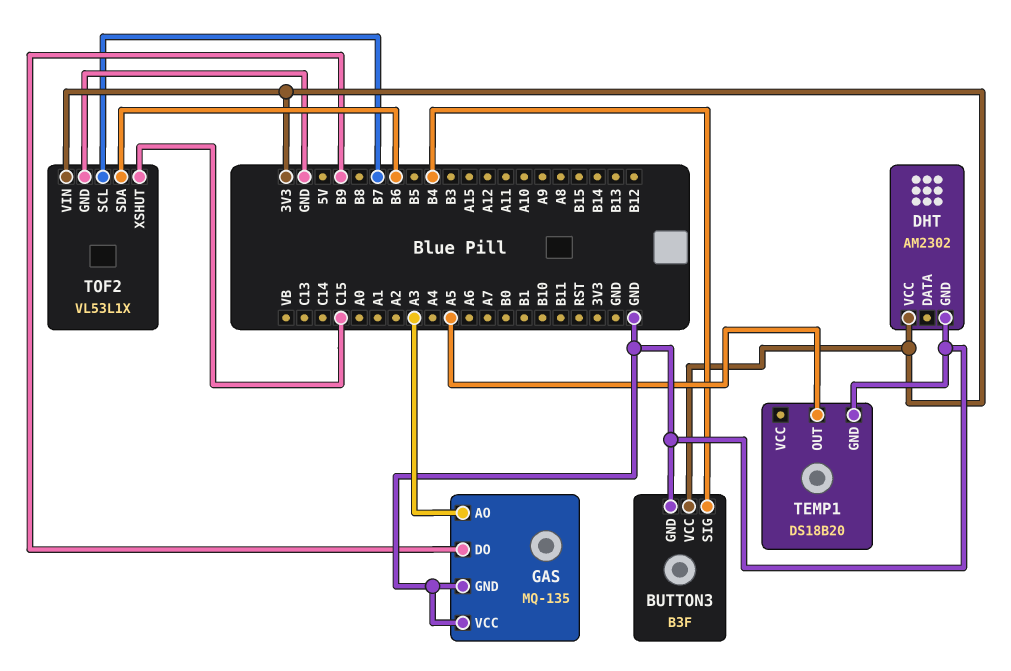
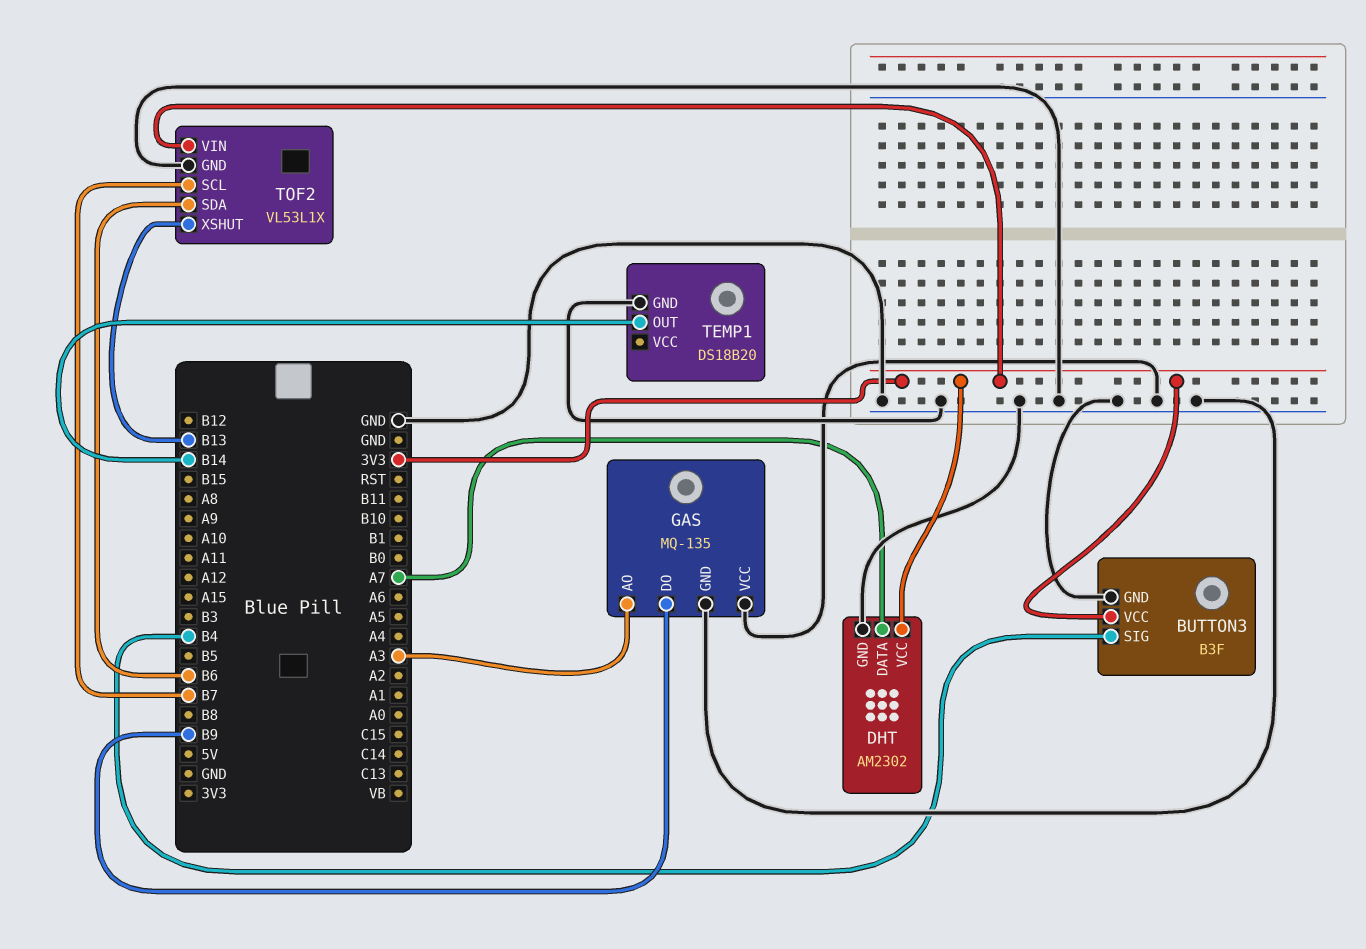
DHT pin DATA: none -> A7
TEMP1 pin OUT: A5 -> B14
TOF2 pin XSHUT: C15 -> B13

